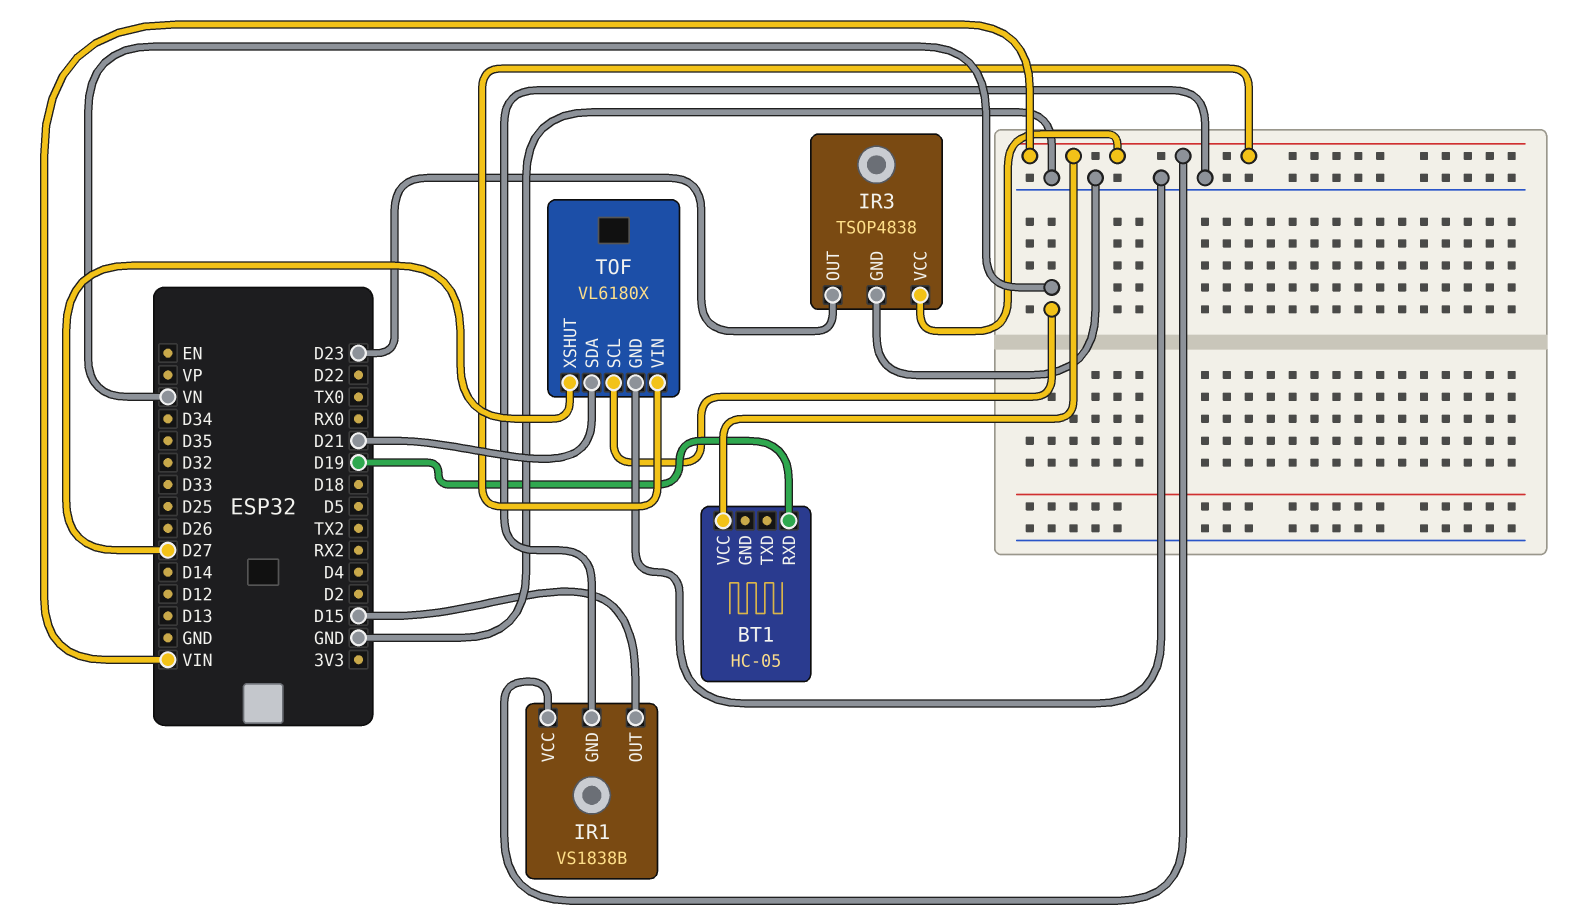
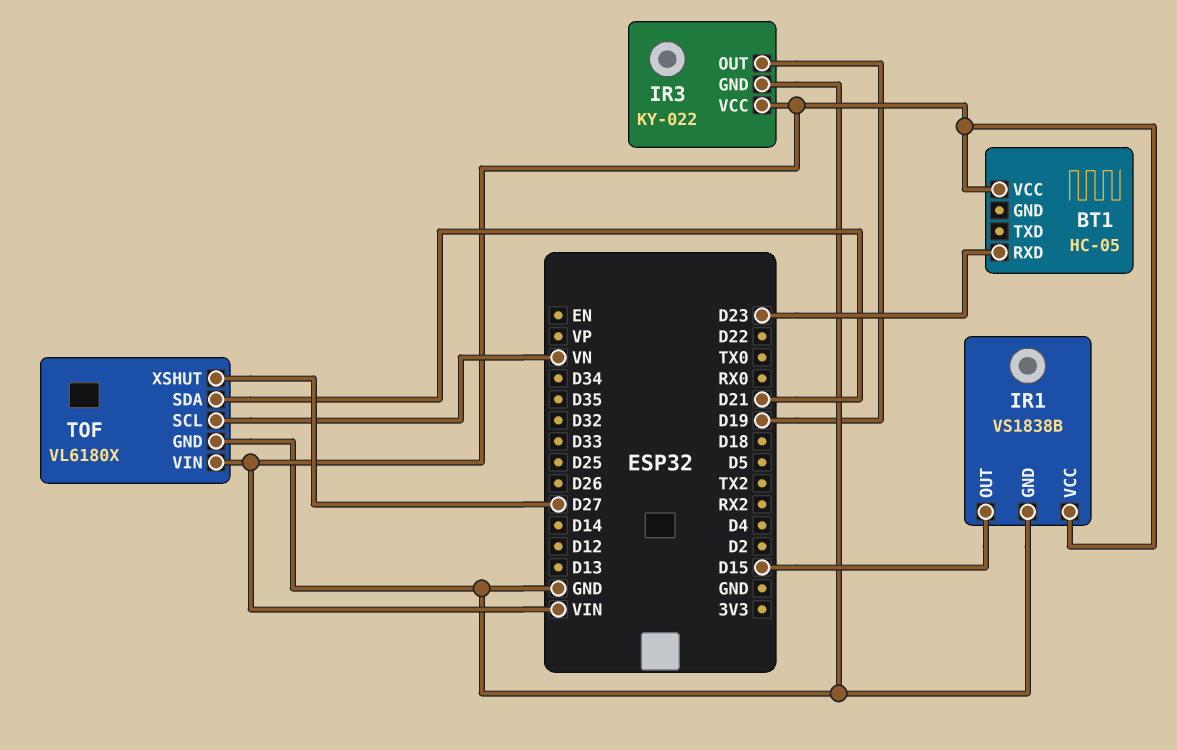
BT1 pin RXD: D19 -> D23
IR3: TSOP4838 -> KY-022
IR3 pin OUT: D23 -> D19

